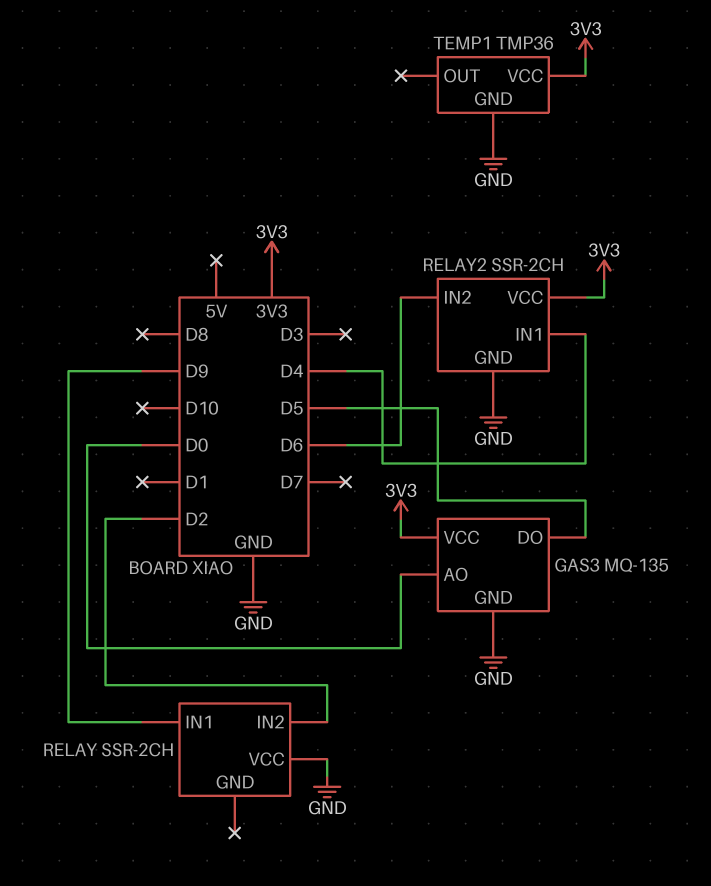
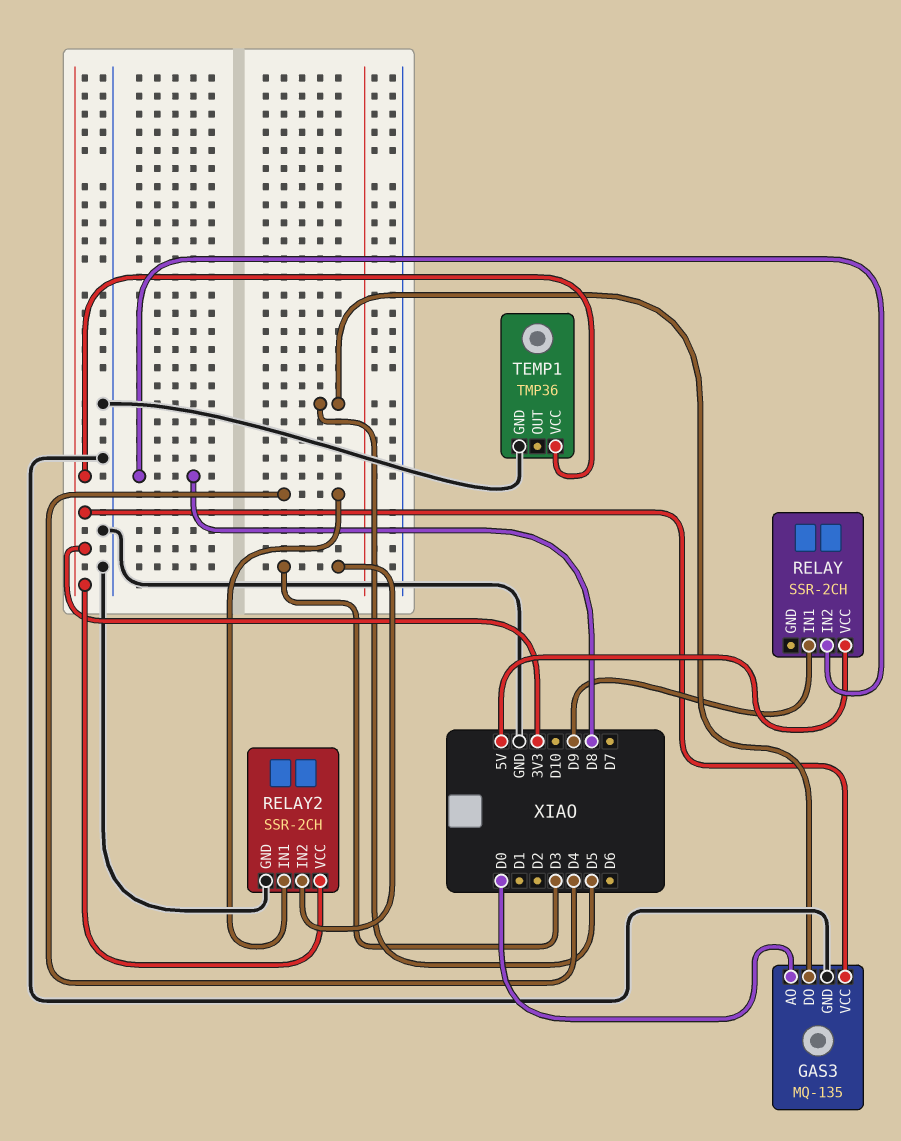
RELAY pin IN2: D2 -> D8
RELAY pin VCC: GND -> 5V
RELAY2 pin IN2: D6 -> D3

